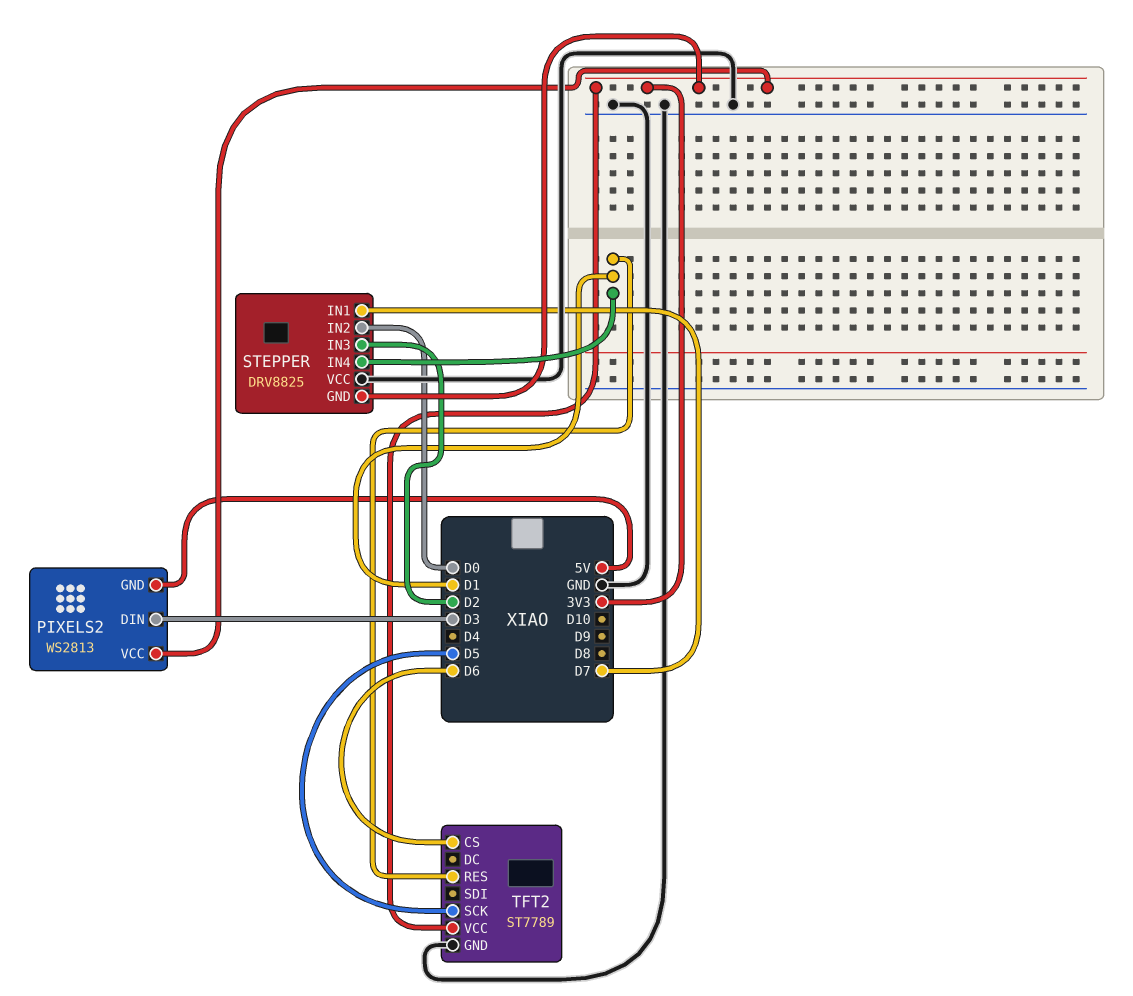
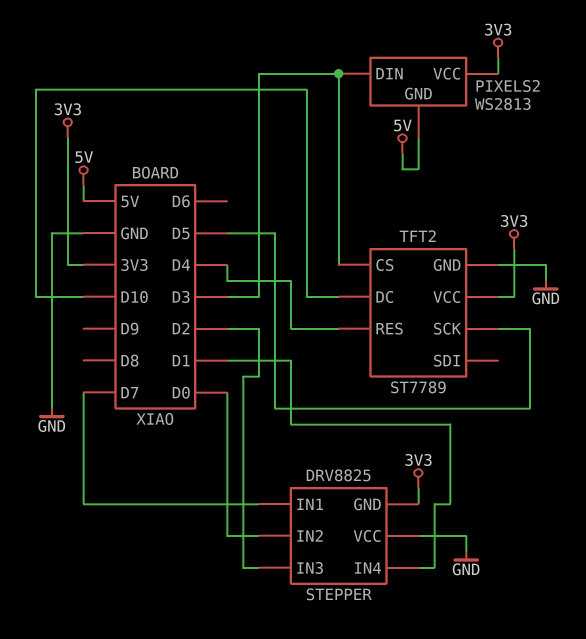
TFT2 pin CS: D6 -> D3
TFT2 pin DC: none -> D10
TFT2 pin RES: D1 -> D4

